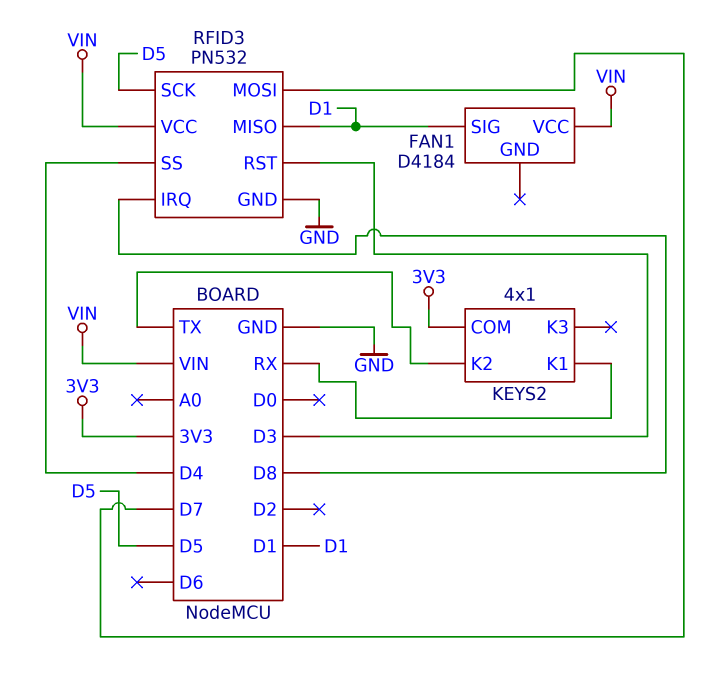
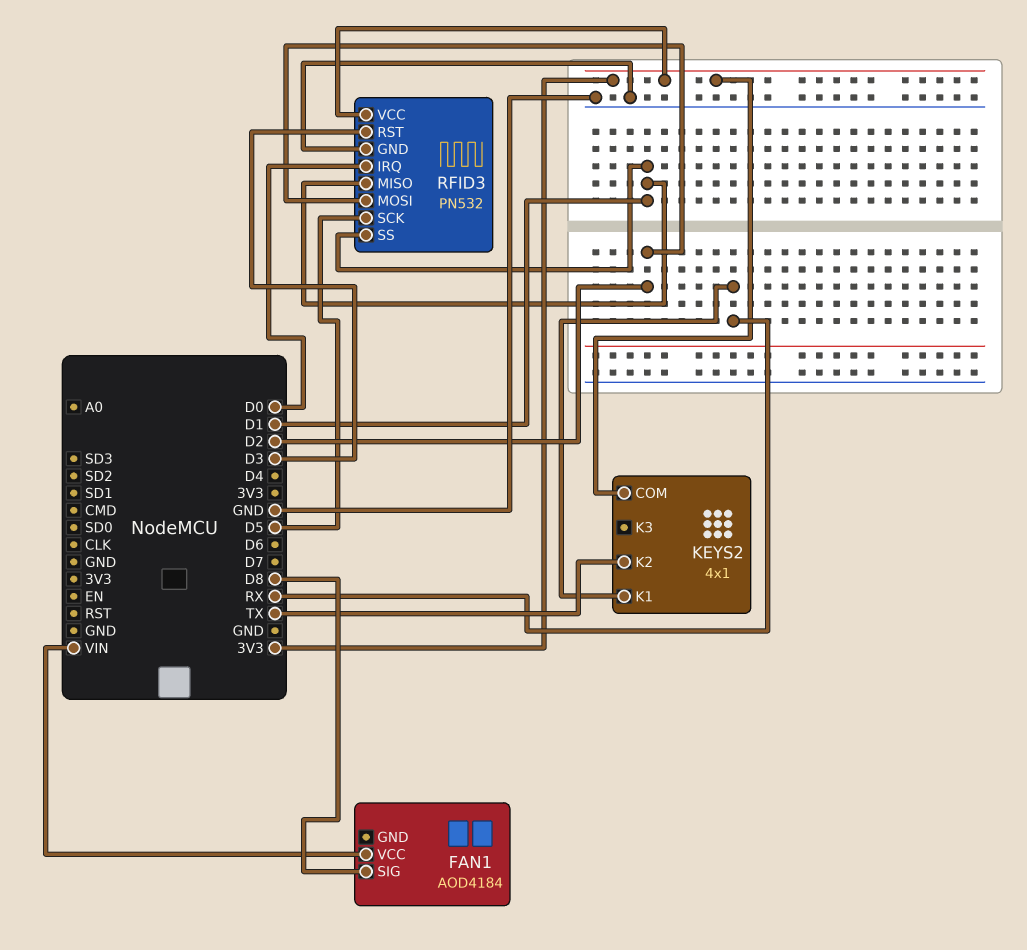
FAN1: D4184 -> AOD4184
FAN1 pin SIG: D1 -> D8
RFID3 pin IRQ: D8 -> D0
RFID3 pin MOSI: D7 -> D2
RFID3 pin SS: D4 -> D1
RFID3 pin VCC: VIN -> 3V3

